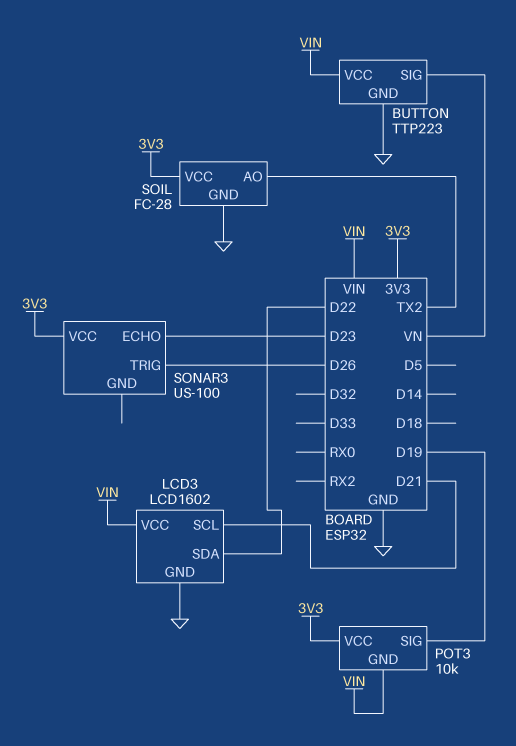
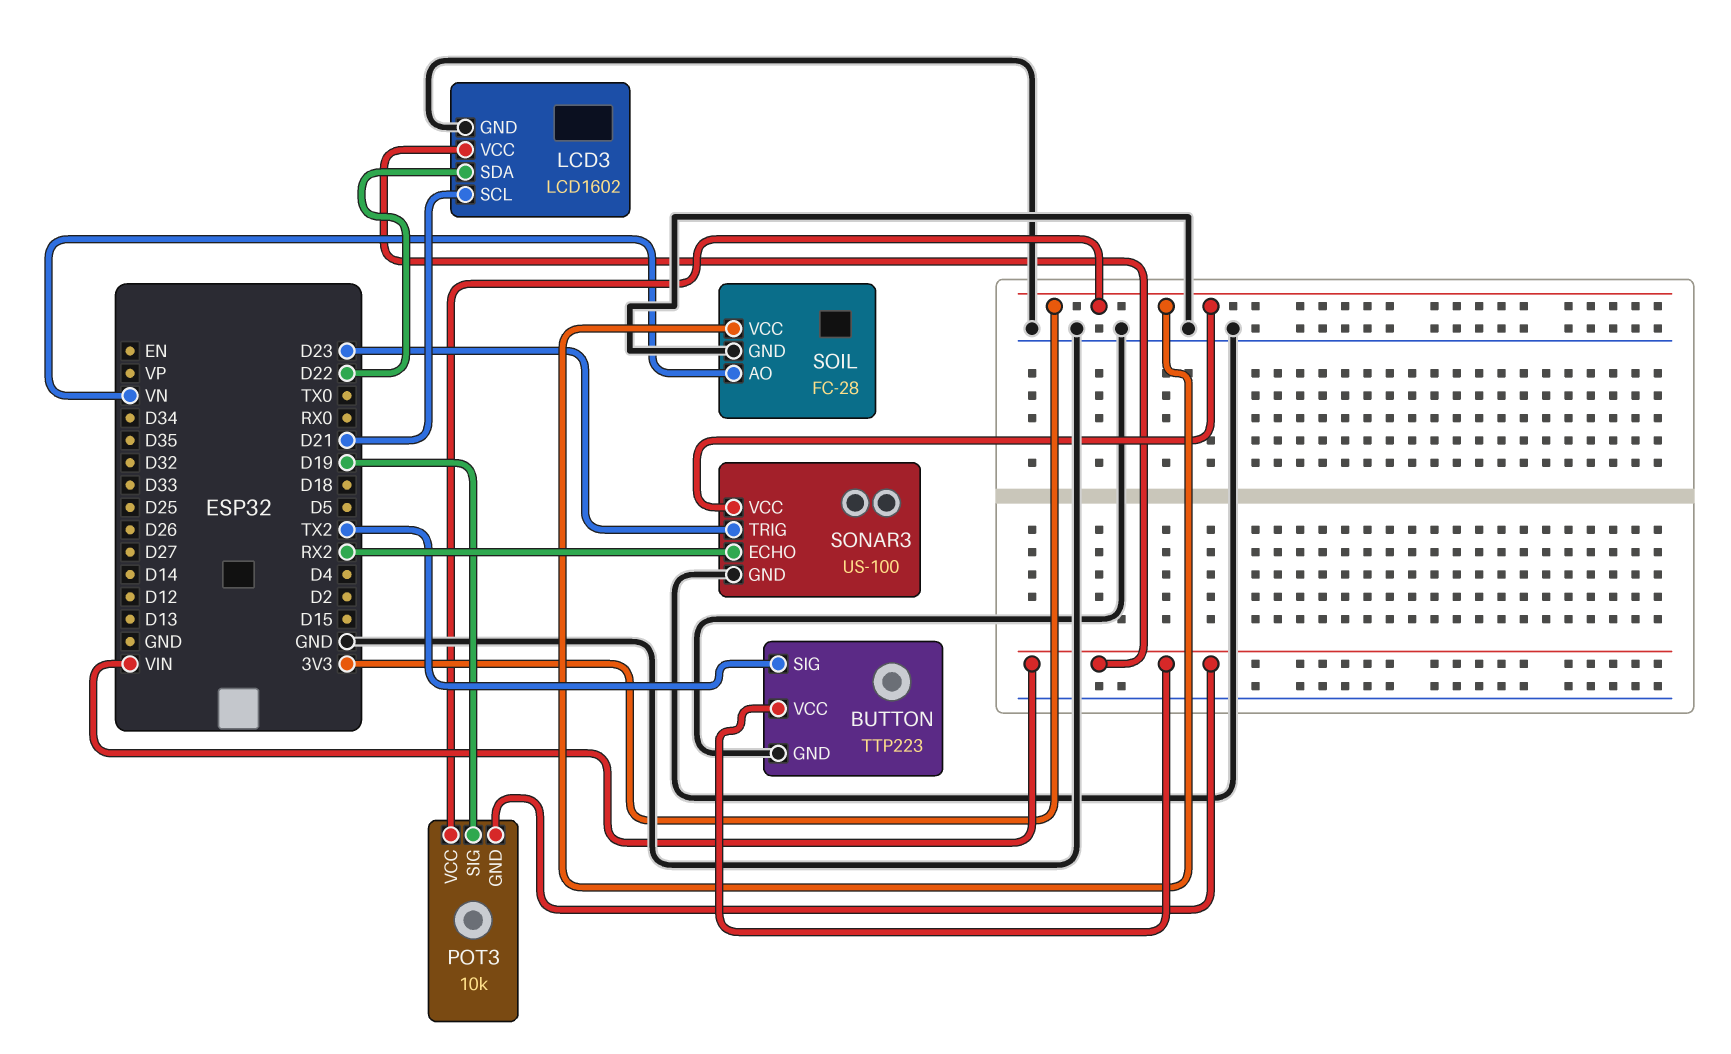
BUTTON pin SIG: VN -> TX2
SOIL pin AO: TX2 -> VN
SONAR3 pin ECHO: D23 -> RX2
SONAR3 pin GND: none -> GND
SONAR3 pin TRIG: D26 -> D23

